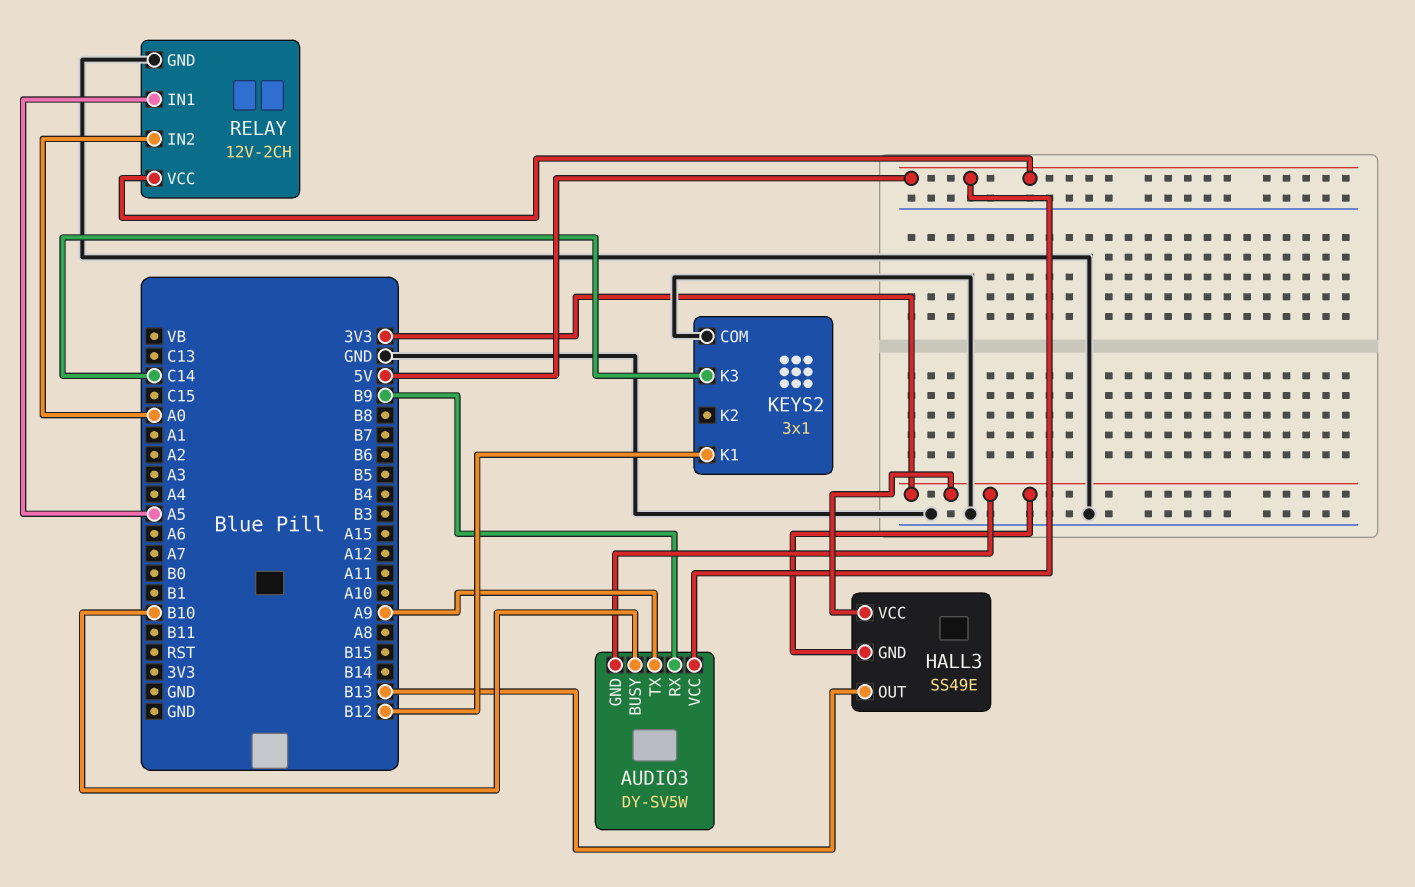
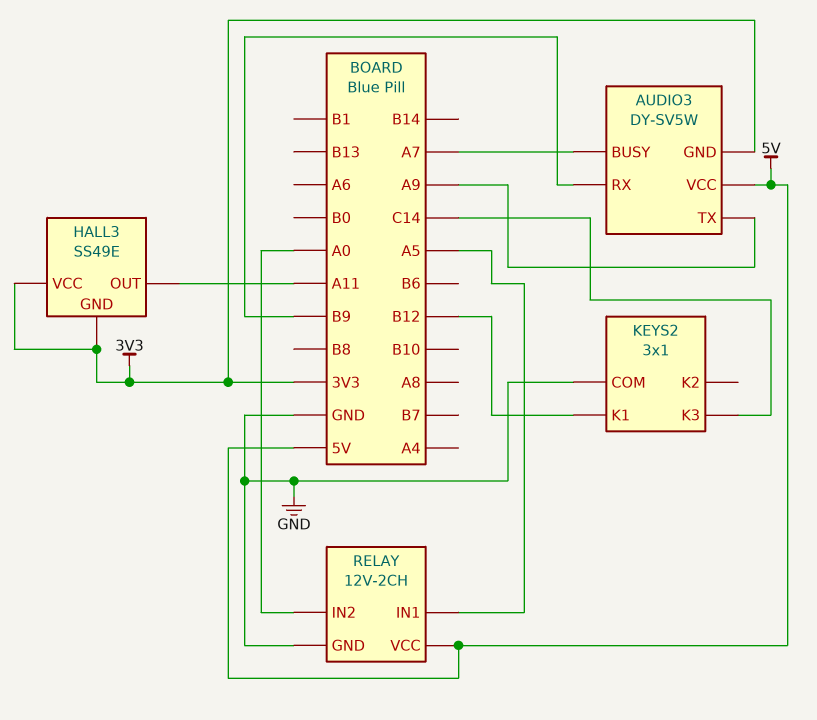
AUDIO3 pin BUSY: B10 -> A7
HALL3 pin OUT: B13 -> A11

